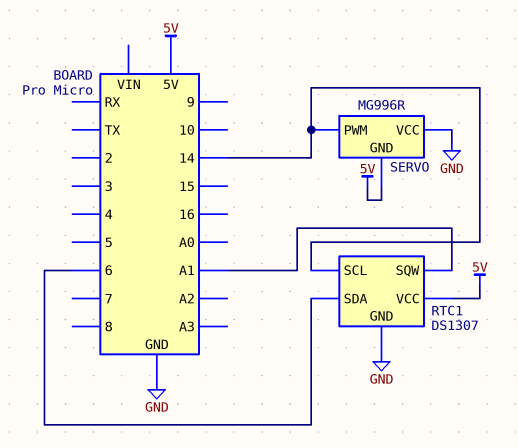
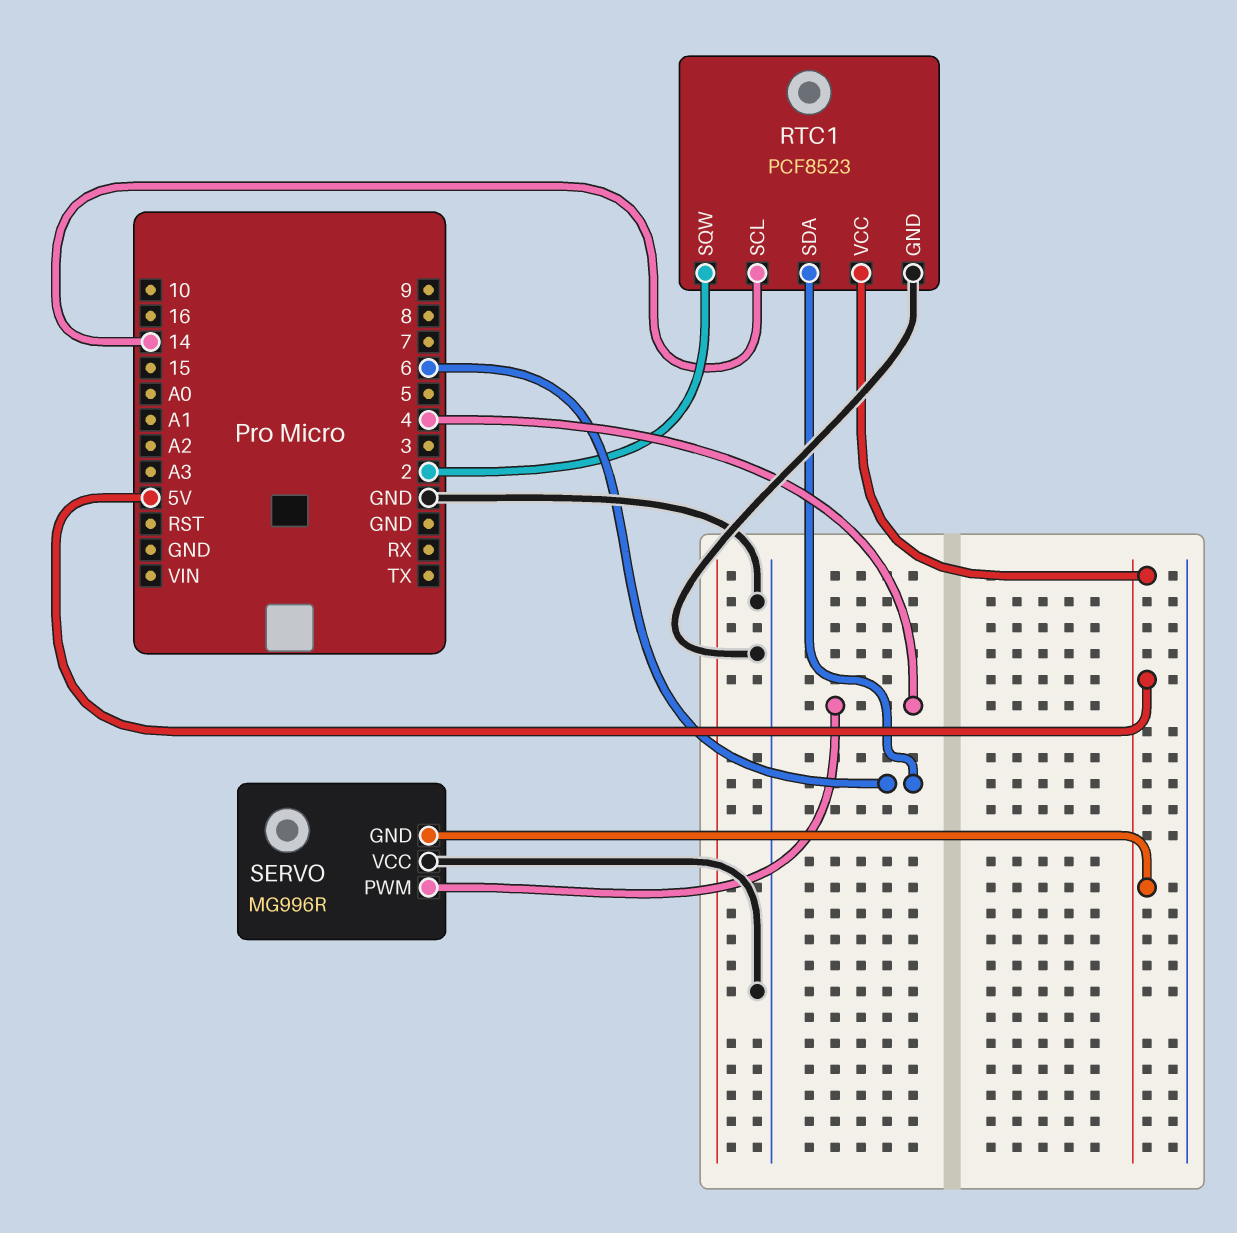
RTC1: DS1307 -> PCF8523
RTC1 pin SQW: A1 -> 2
SERVO pin PWM: 14 -> 4

